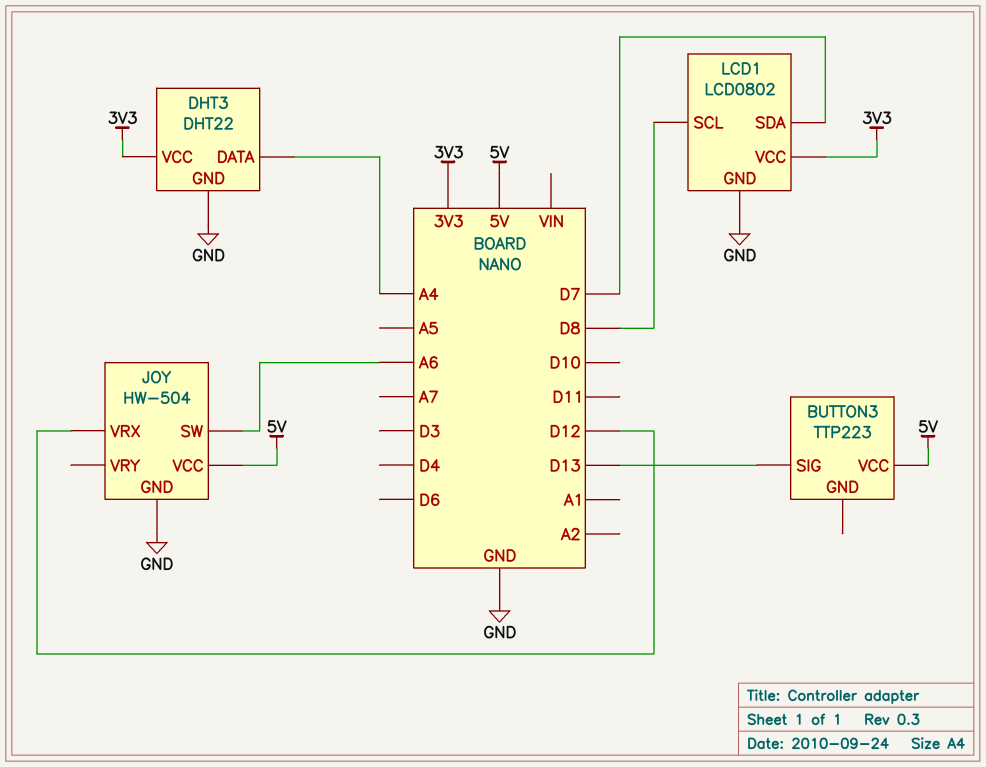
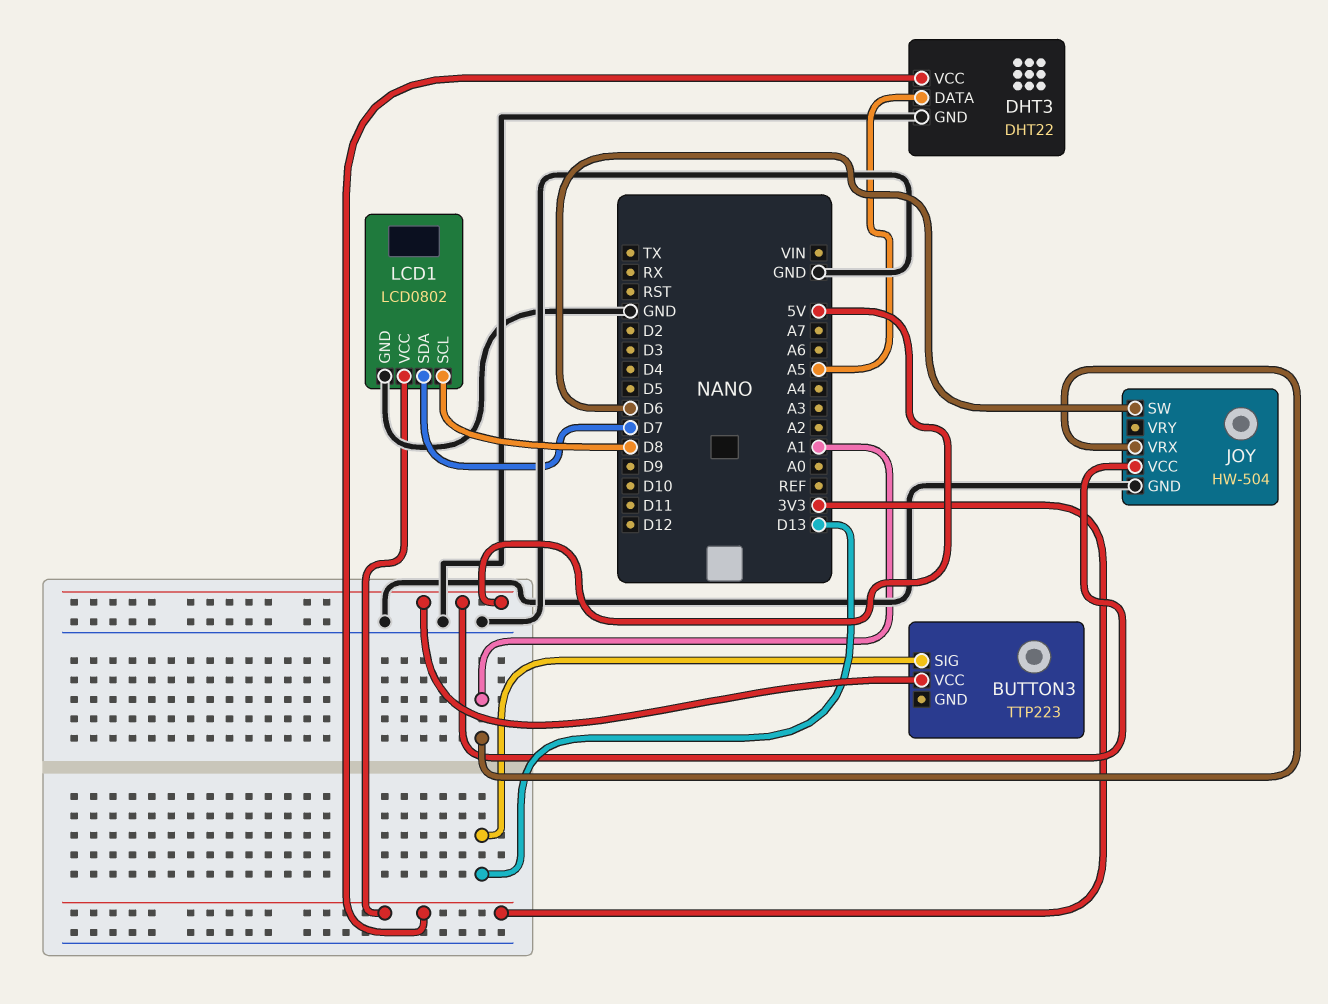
DHT3 pin DATA: A4 -> A5
JOY pin SW: A6 -> D6
JOY pin VRX: D12 -> A1

